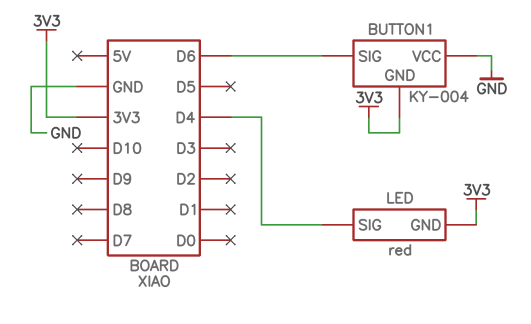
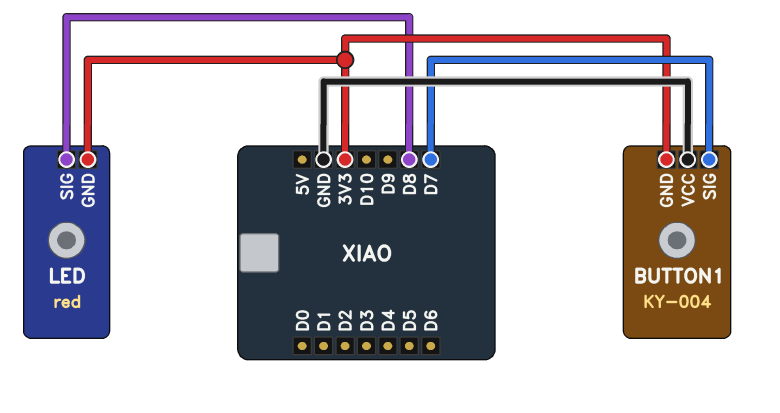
BUTTON1 pin SIG: D6 -> D7
LED pin SIG: D4 -> D8

